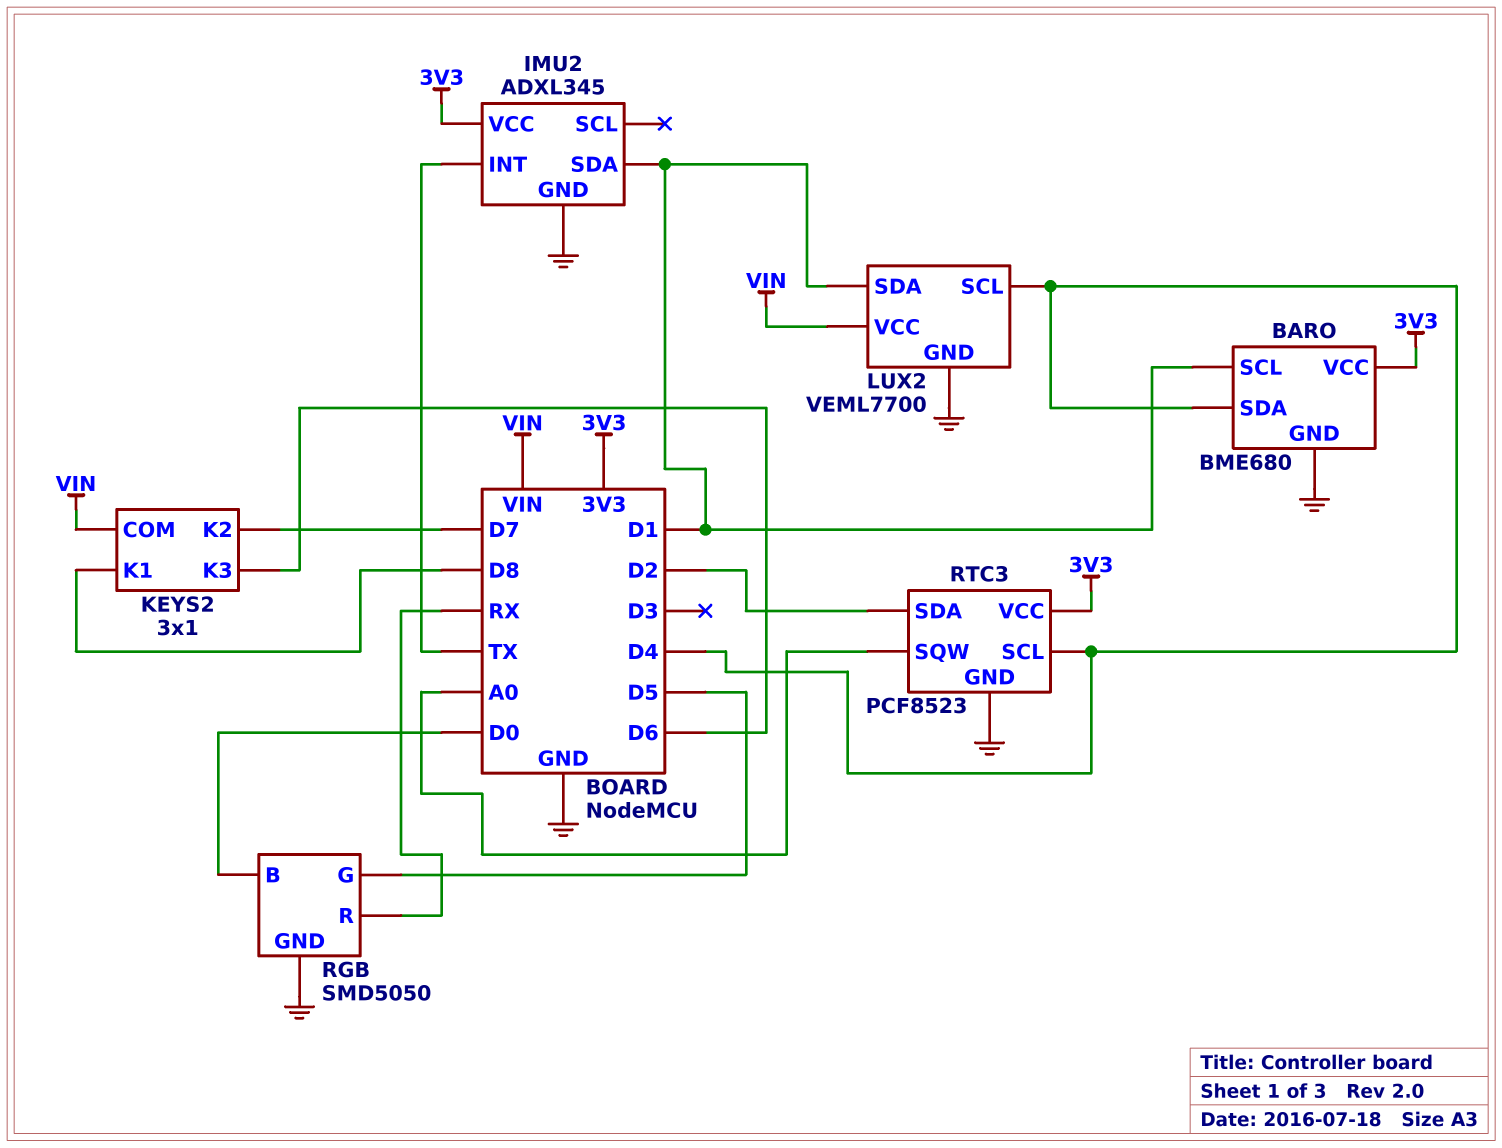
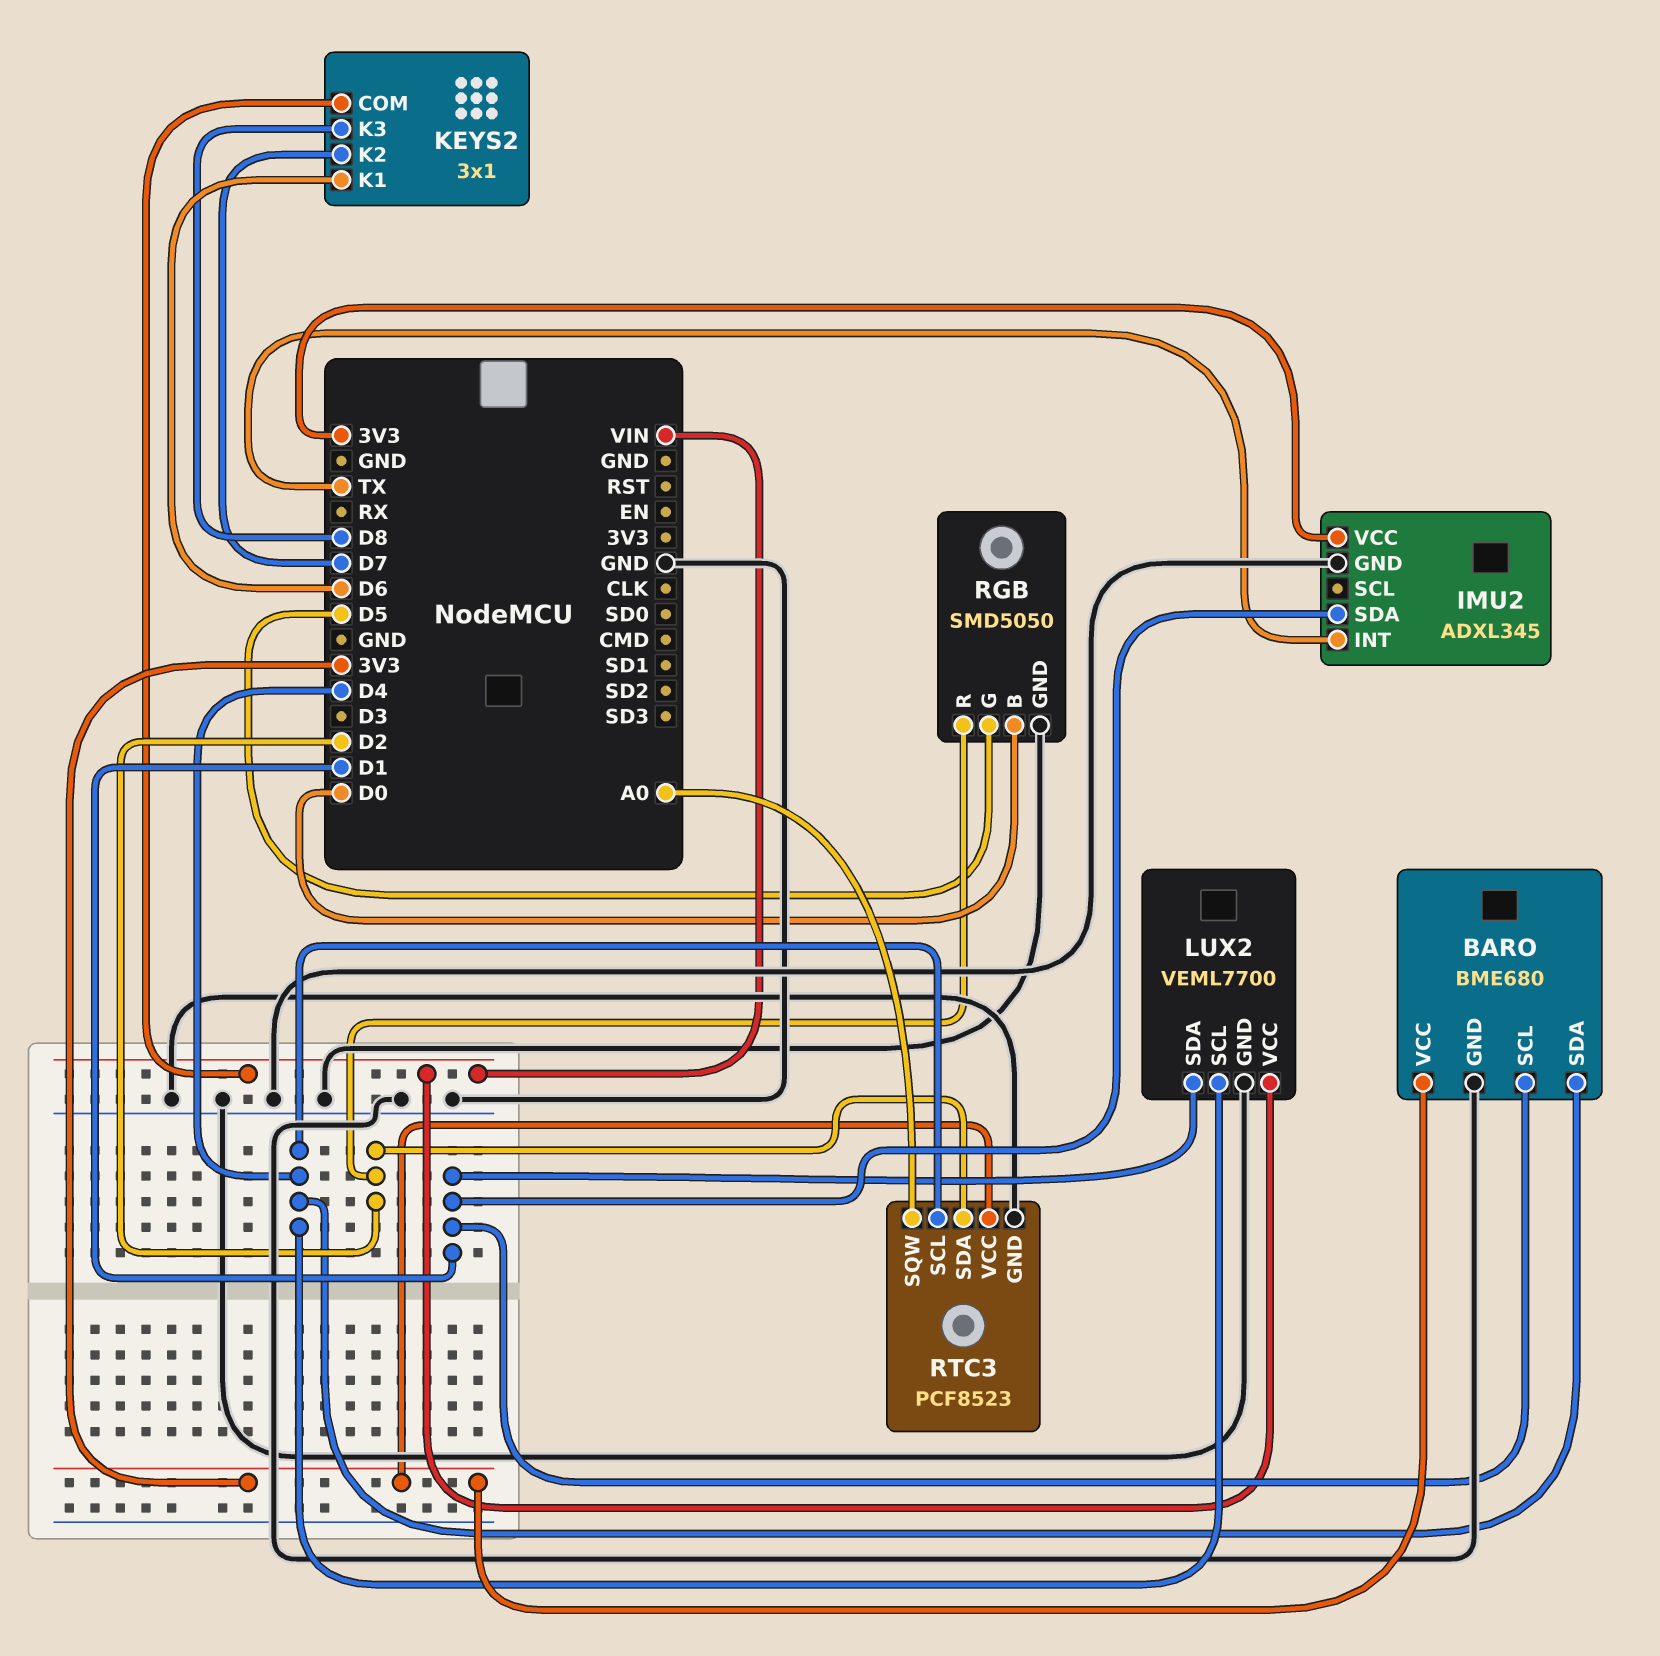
KEYS2 pin K1: D8 -> D6
KEYS2 pin K3: D6 -> D8
RGB pin R: RX -> D2

